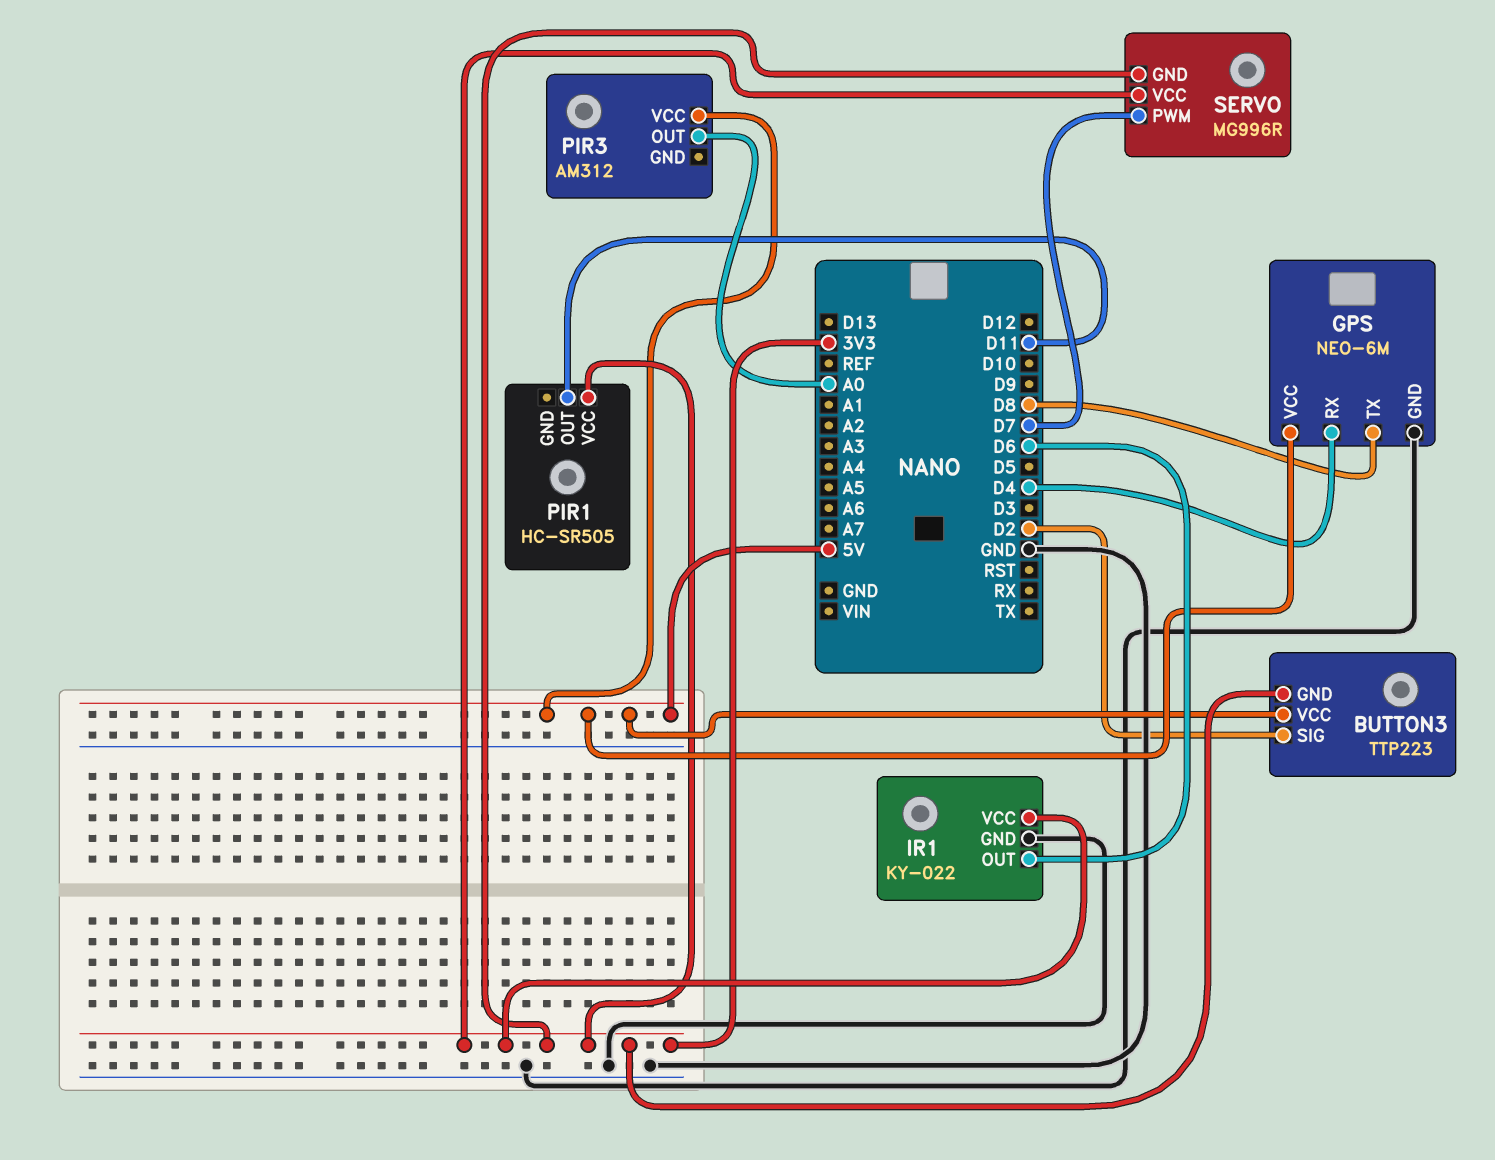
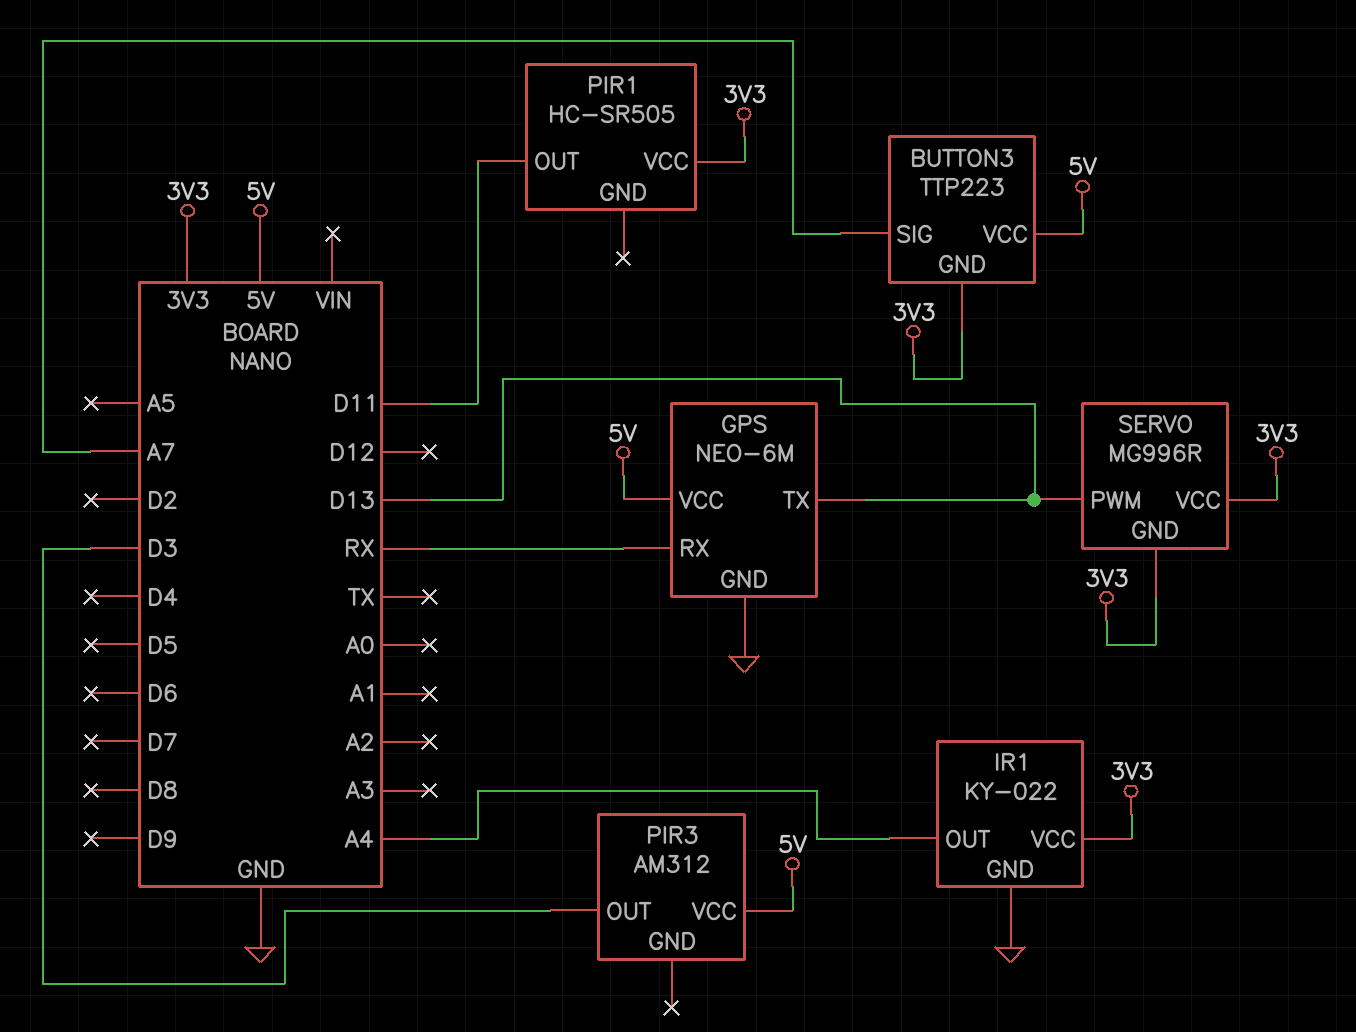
BUTTON3 pin SIG: D2 -> A7
GPS pin RX: D4 -> RX
GPS pin TX: D8 -> D13
IR1 pin OUT: D6 -> A4
PIR3 pin OUT: A0 -> D3
SERVO pin PWM: D7 -> D13

